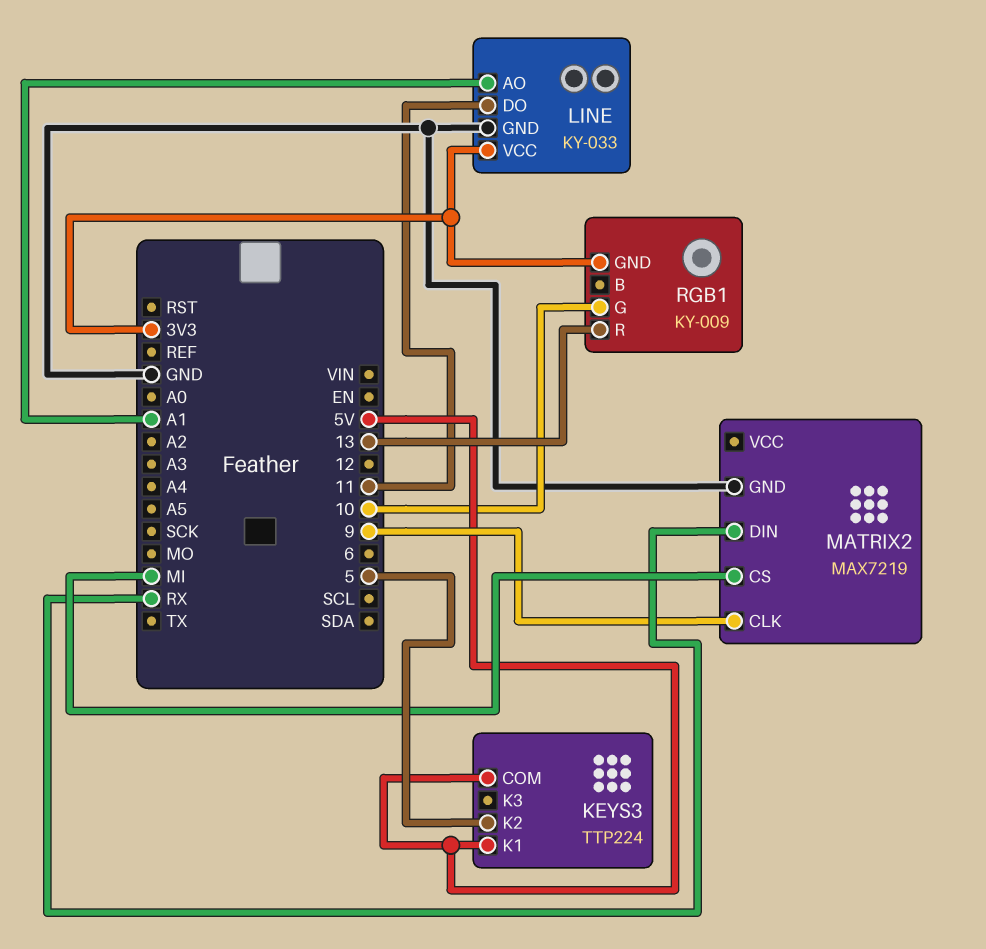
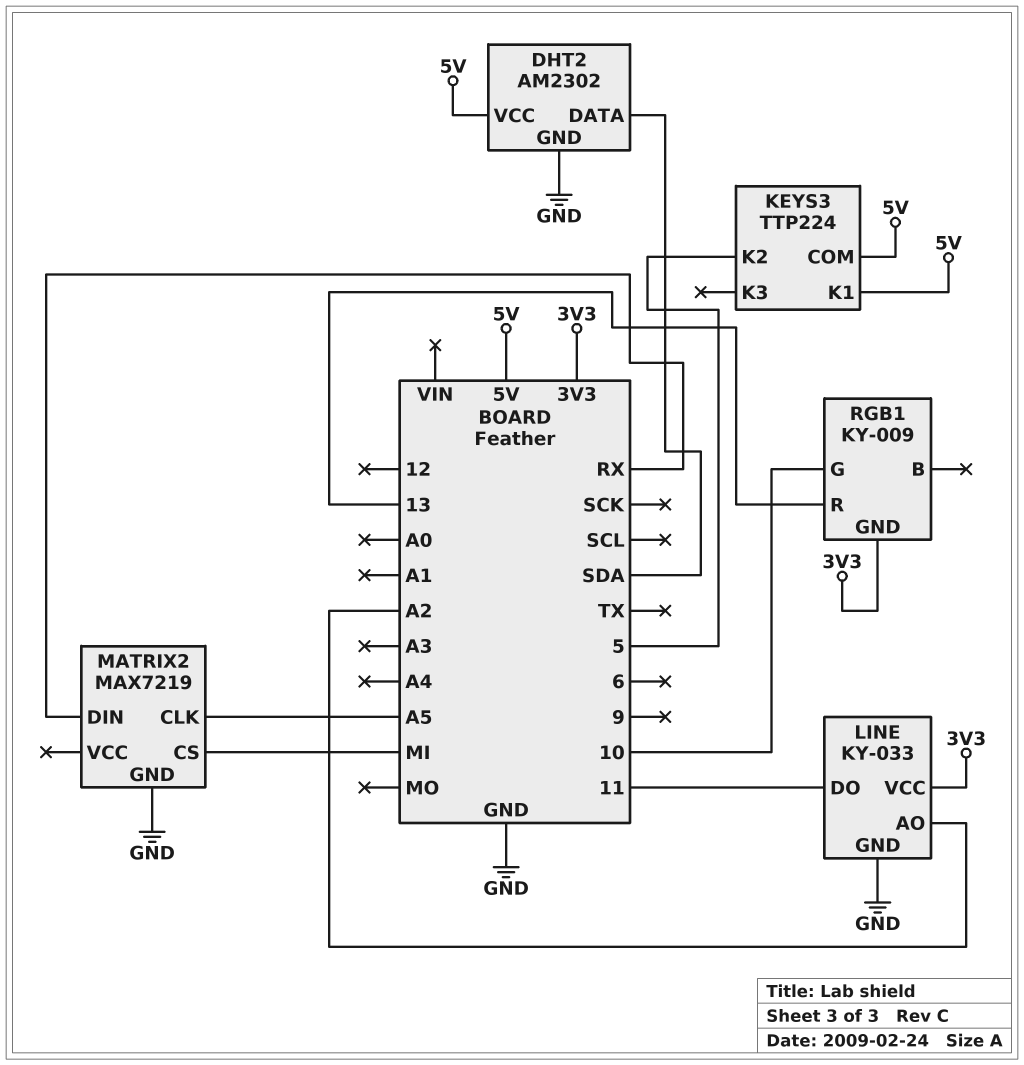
DHT2: none -> AM2302
DHT2 pin DATA: none -> SDA
DHT2 pin GND: none -> GND
DHT2 pin VCC: none -> 5V
LINE pin AO: A1 -> A2
MATRIX2 pin CLK: 9 -> A5

